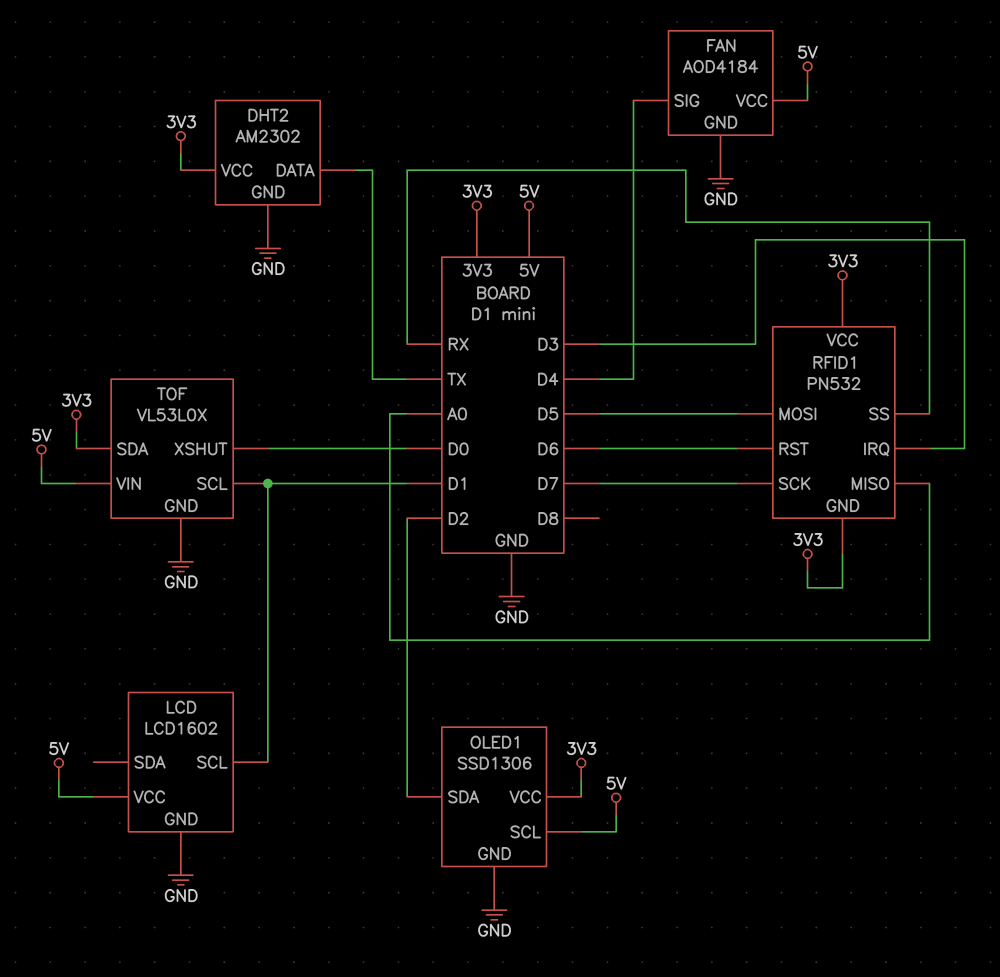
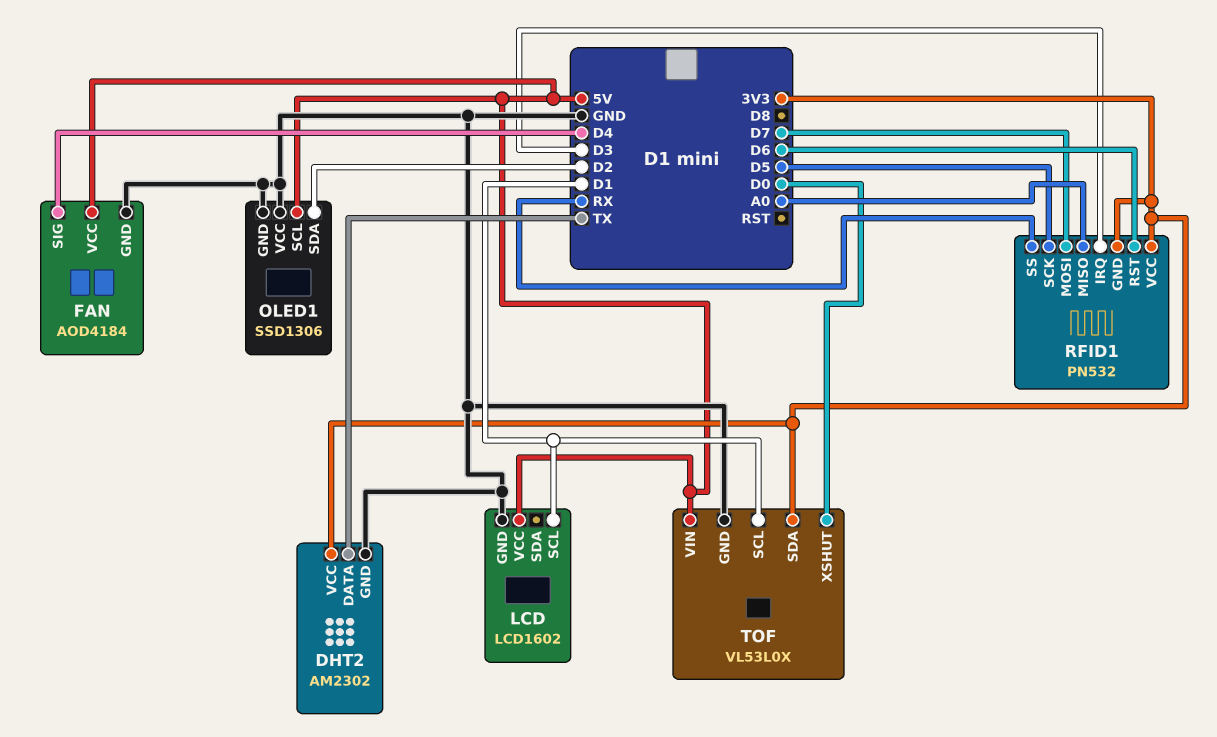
OLED1 pin VCC: 3V3 -> GND
RFID1 pin MOSI: D5 -> D7
RFID1 pin SCK: D7 -> D5

